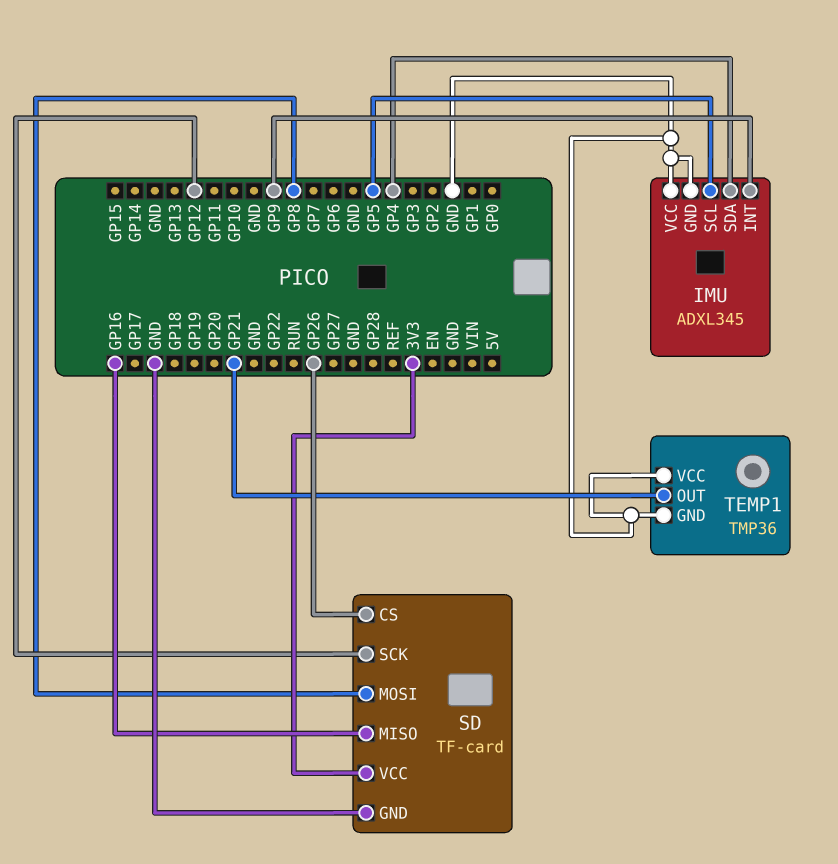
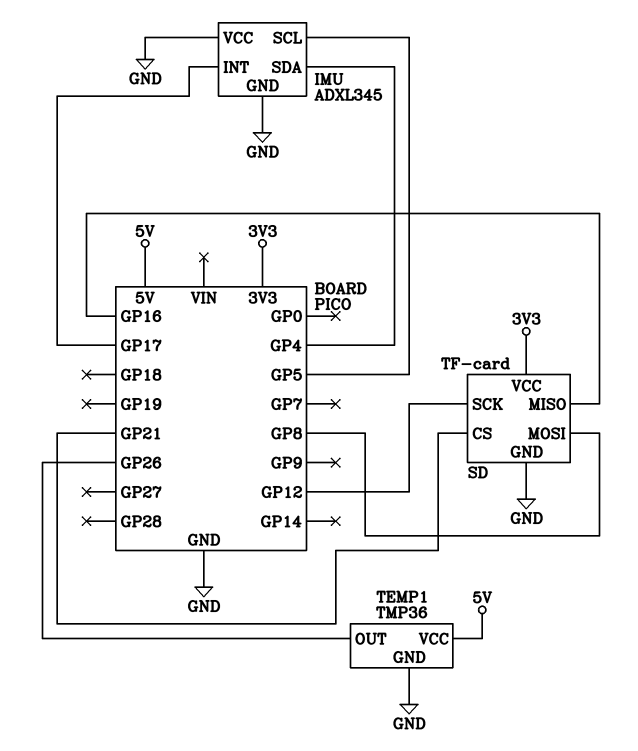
IMU pin INT: GP9 -> GP17
SD pin CS: GP26 -> GP21
TEMP1 pin OUT: GP21 -> GP26
TEMP1 pin VCC: GND -> 5V

